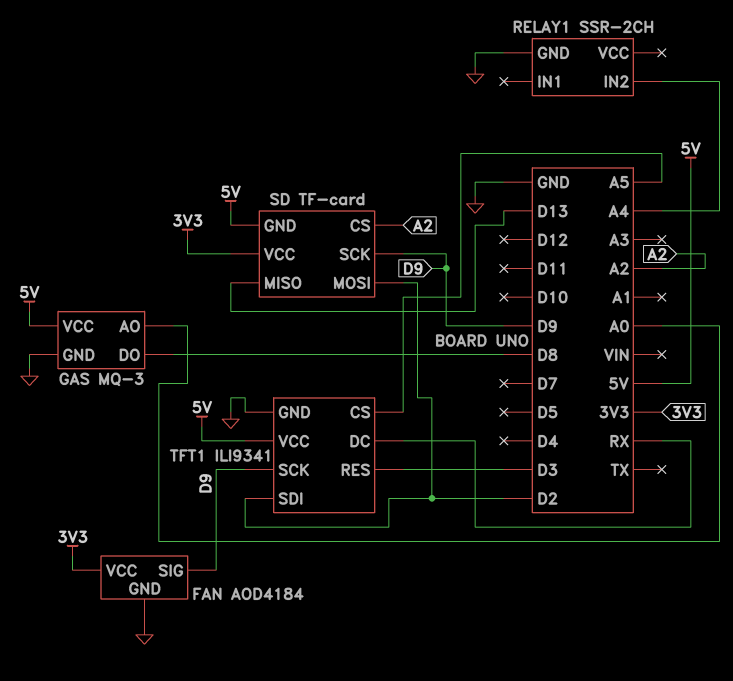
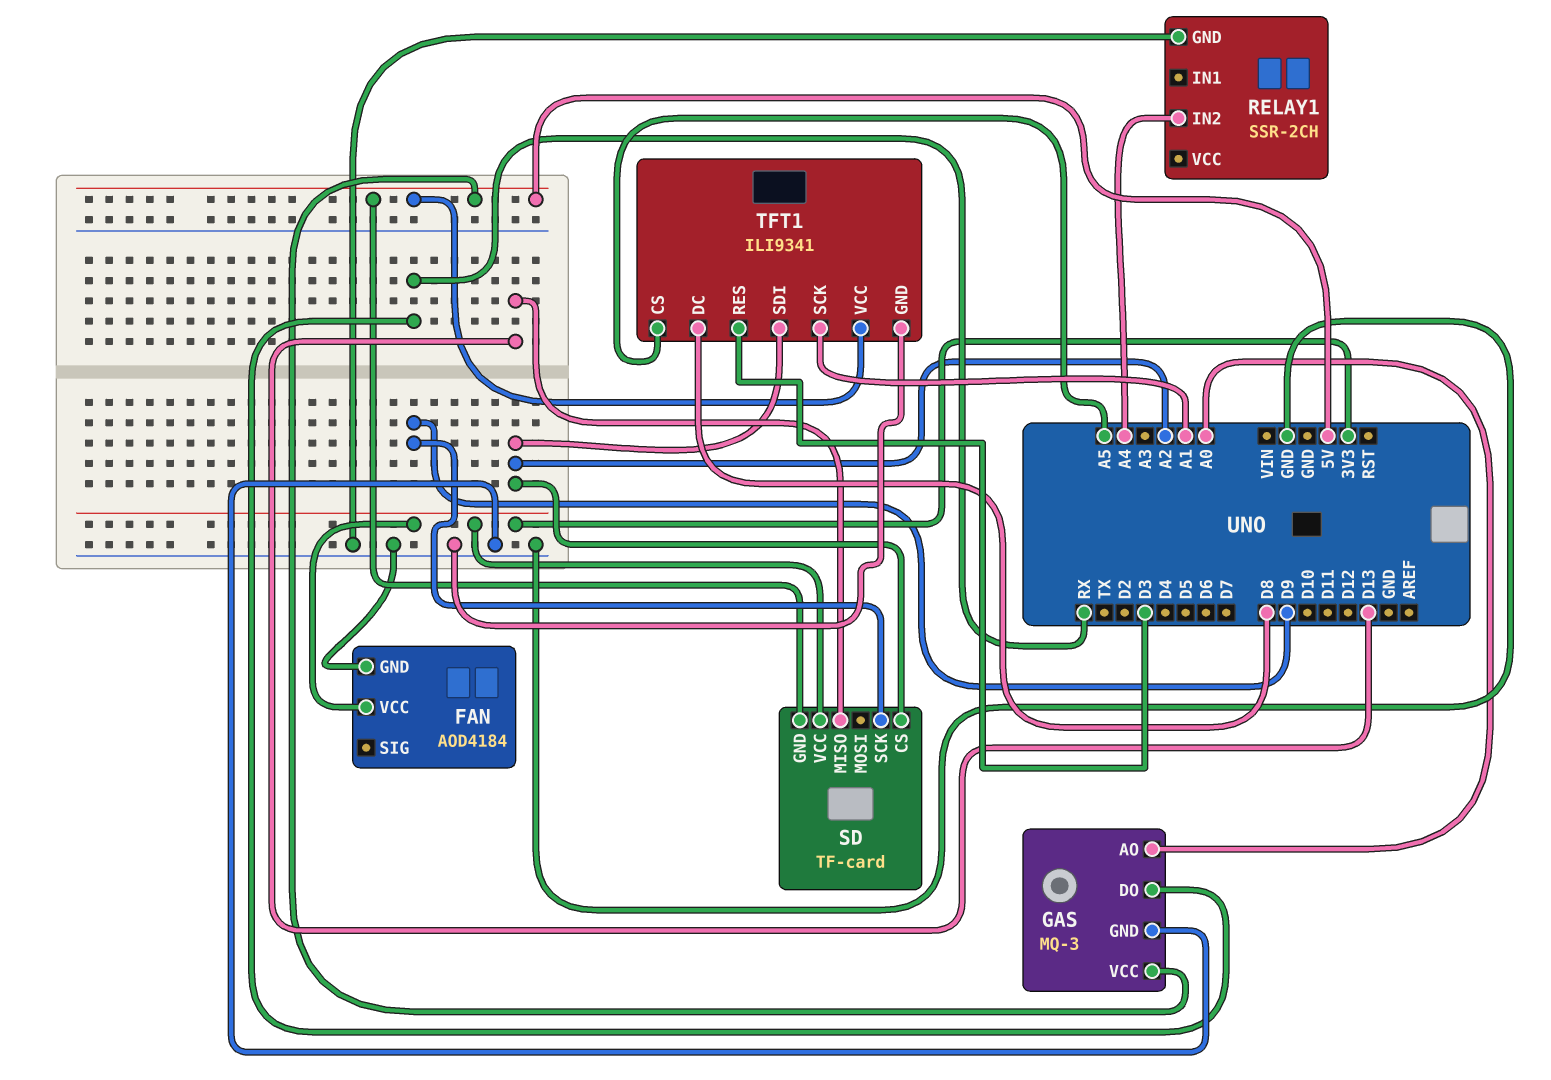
FAN pin SIG: D9 -> none
GAS pin DO: D8 -> RX
SD pin MOSI: D2 -> none
TFT1 pin DC: RX -> D8
TFT1 pin SCK: D9 -> A1
TFT1 pin SDI: D2 -> A2

